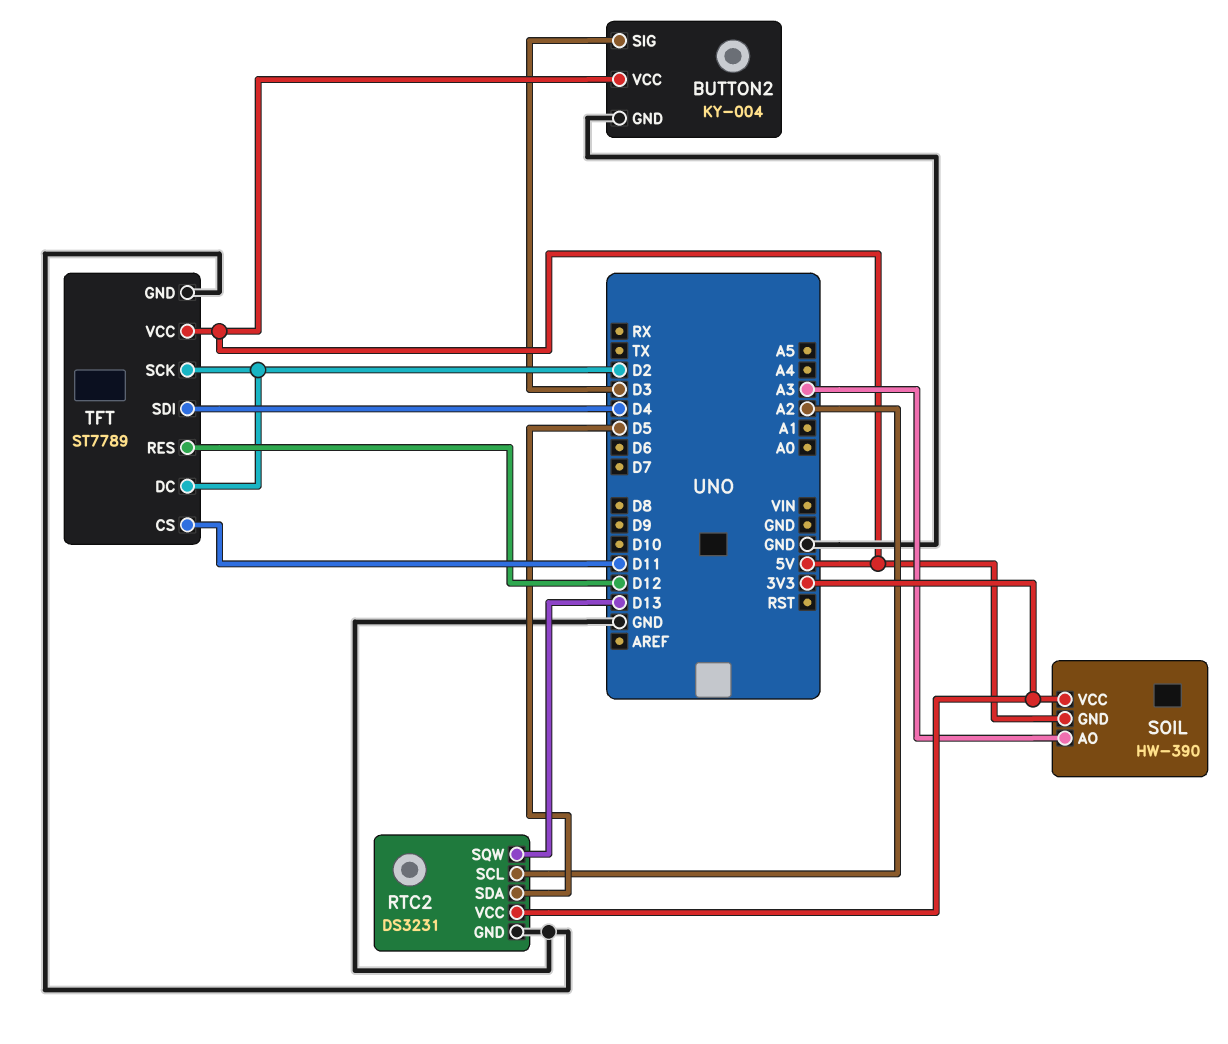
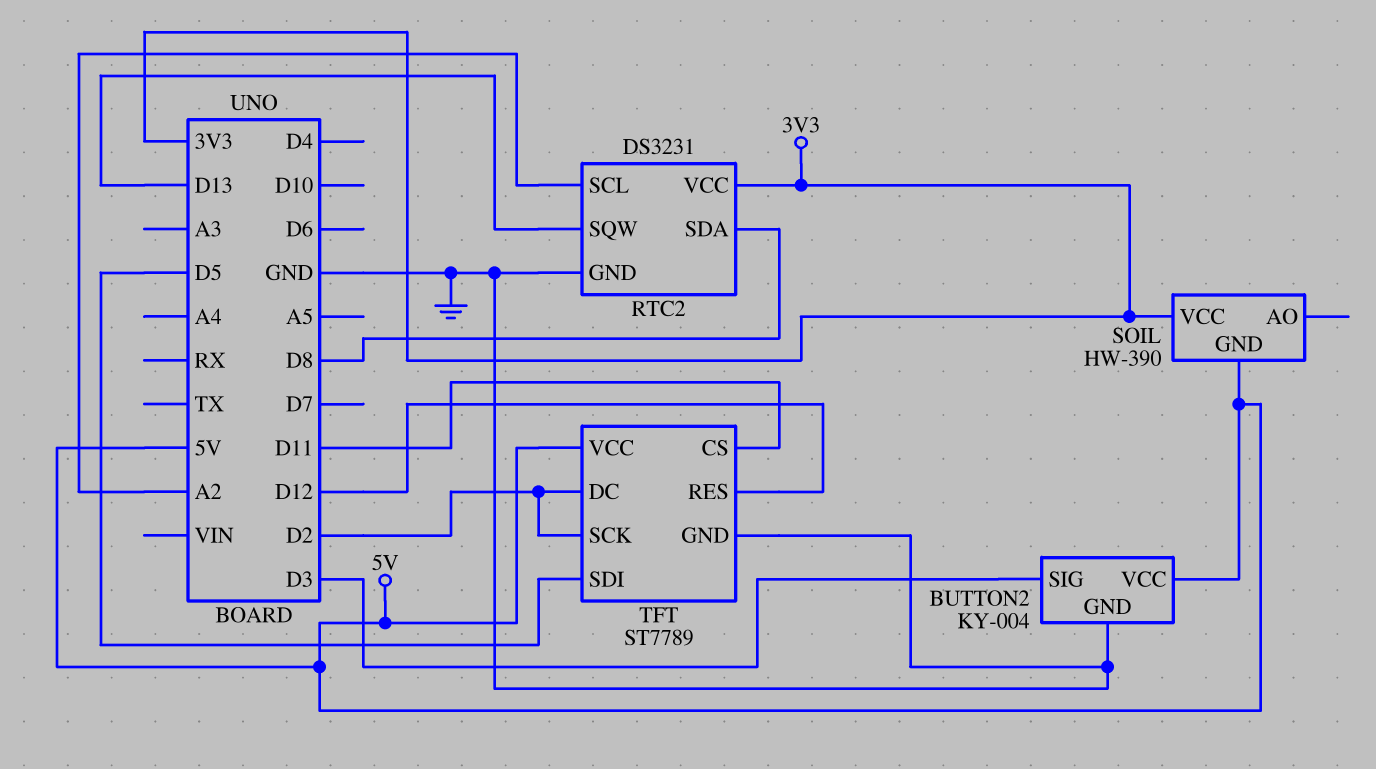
RTC2 pin SDA: D5 -> D8
SOIL pin AO: A3 -> none
TFT pin SDI: D4 -> D5

